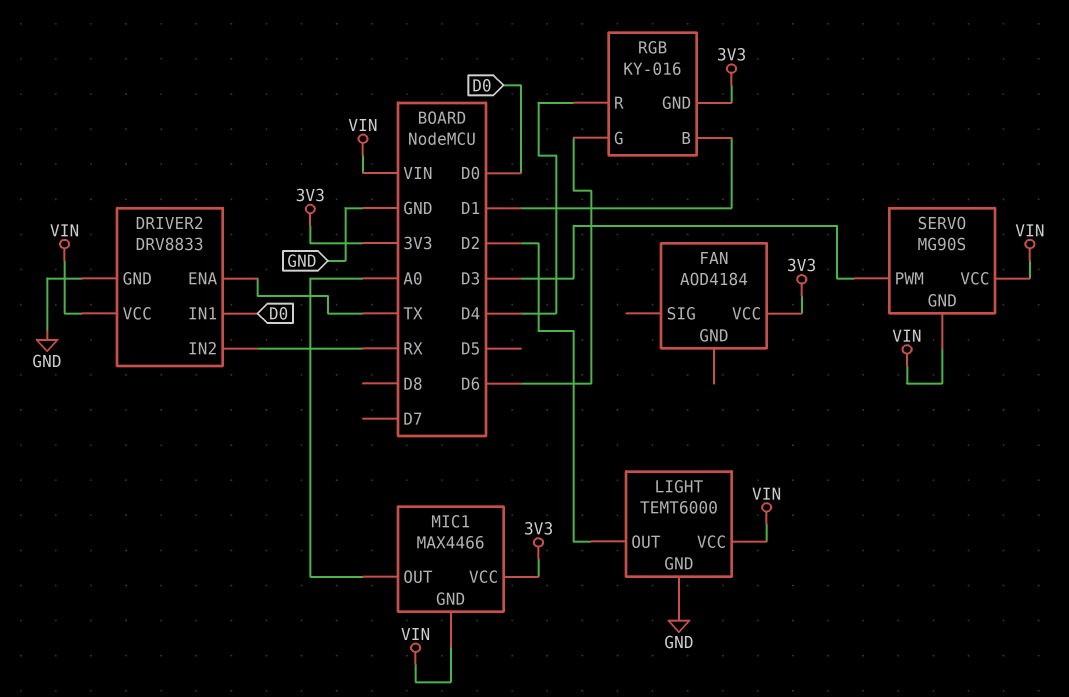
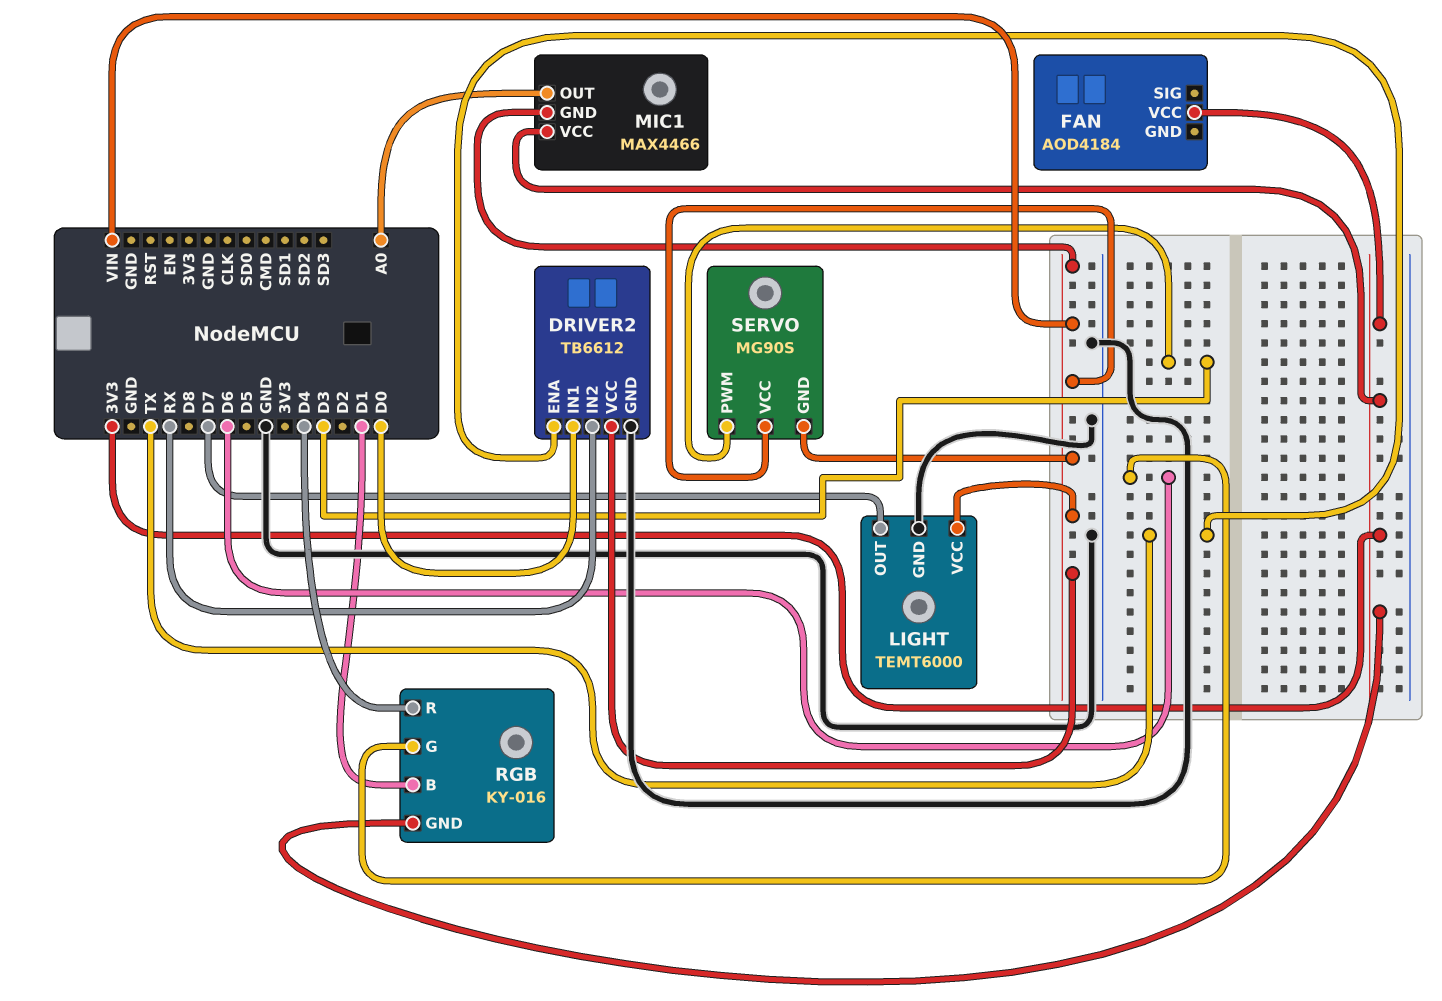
DRIVER2: DRV8833 -> TB6612
LIGHT pin OUT: D2 -> D7

